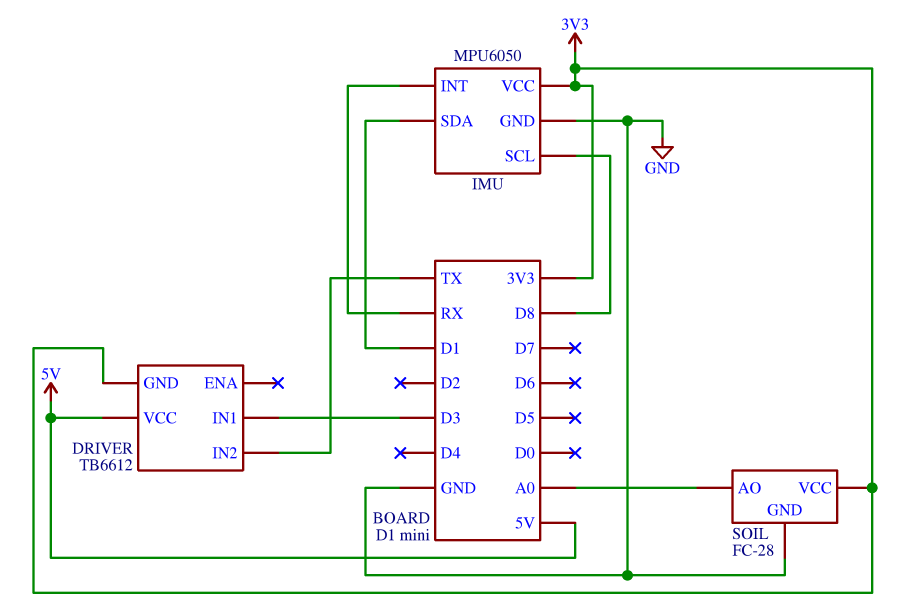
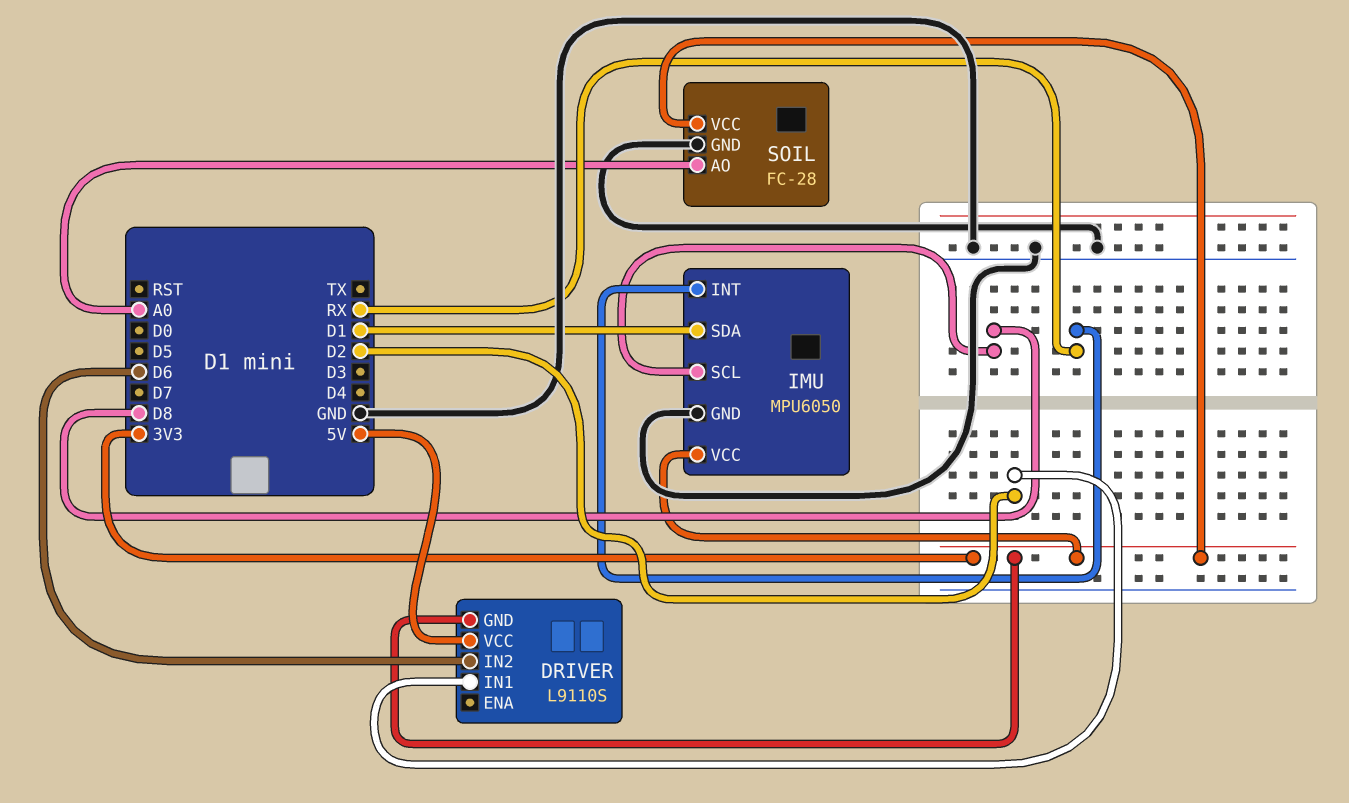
DRIVER: TB6612 -> L9110S
DRIVER pin IN1: D3 -> D2
DRIVER pin IN2: TX -> D6

